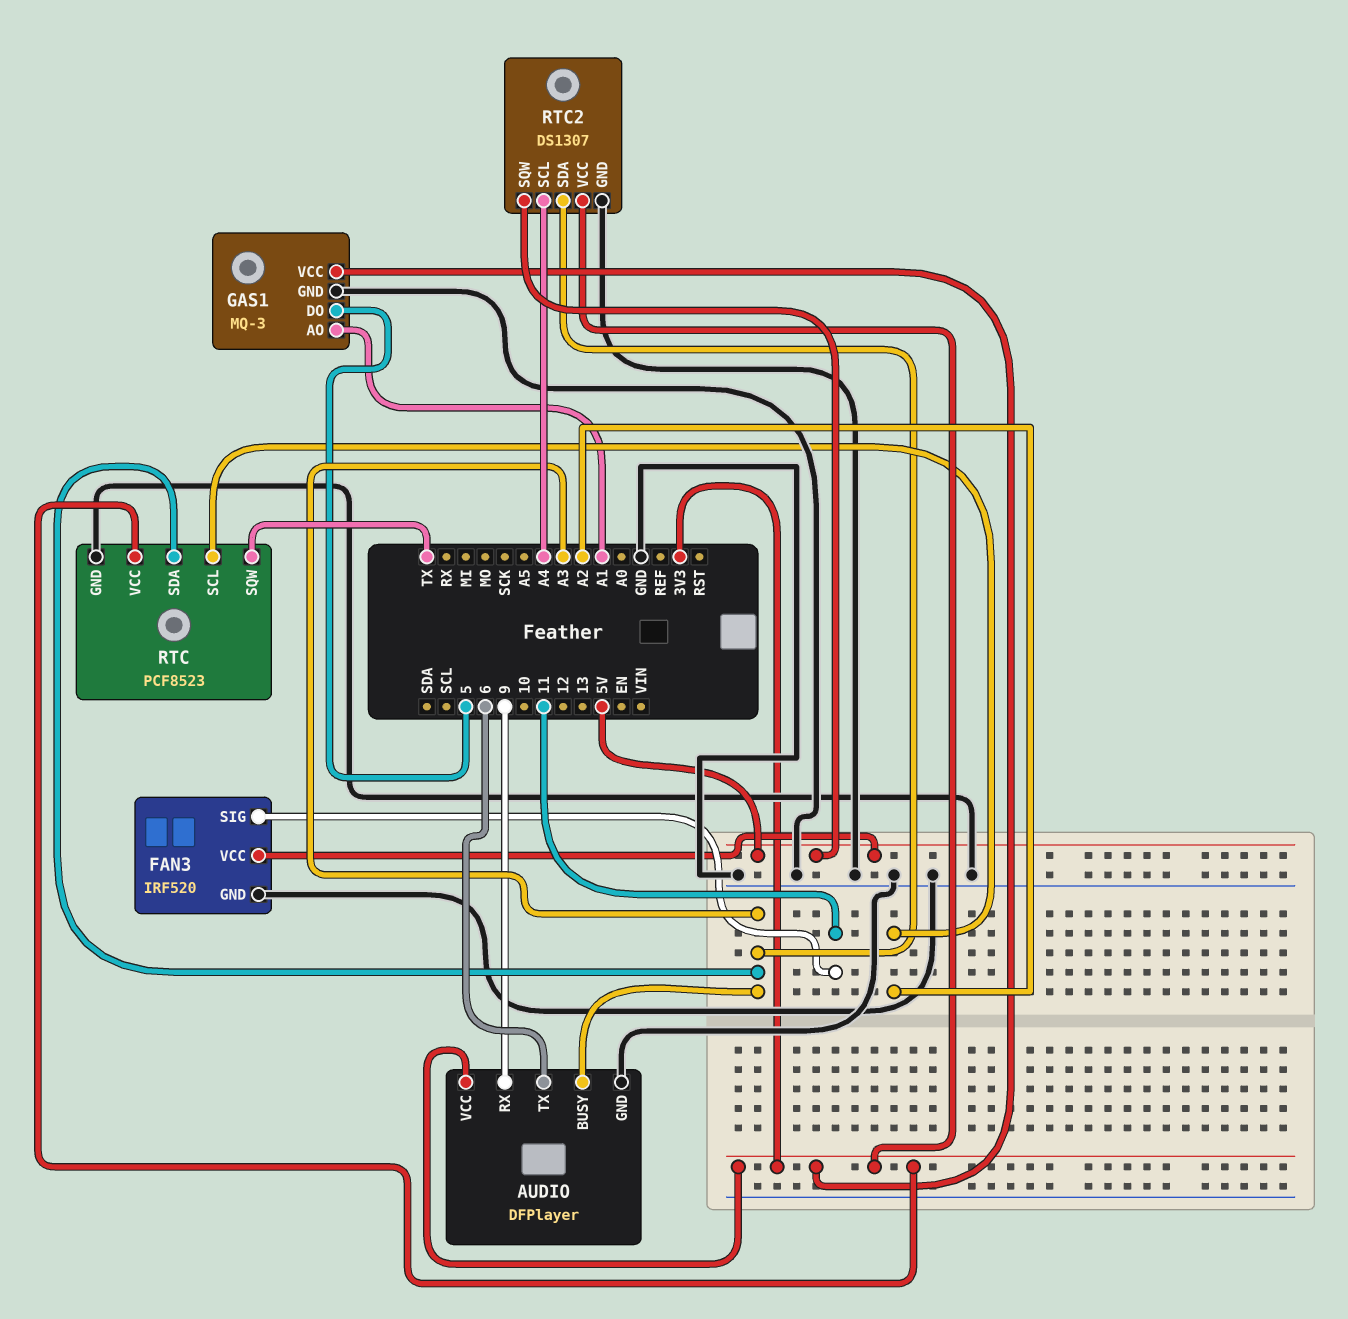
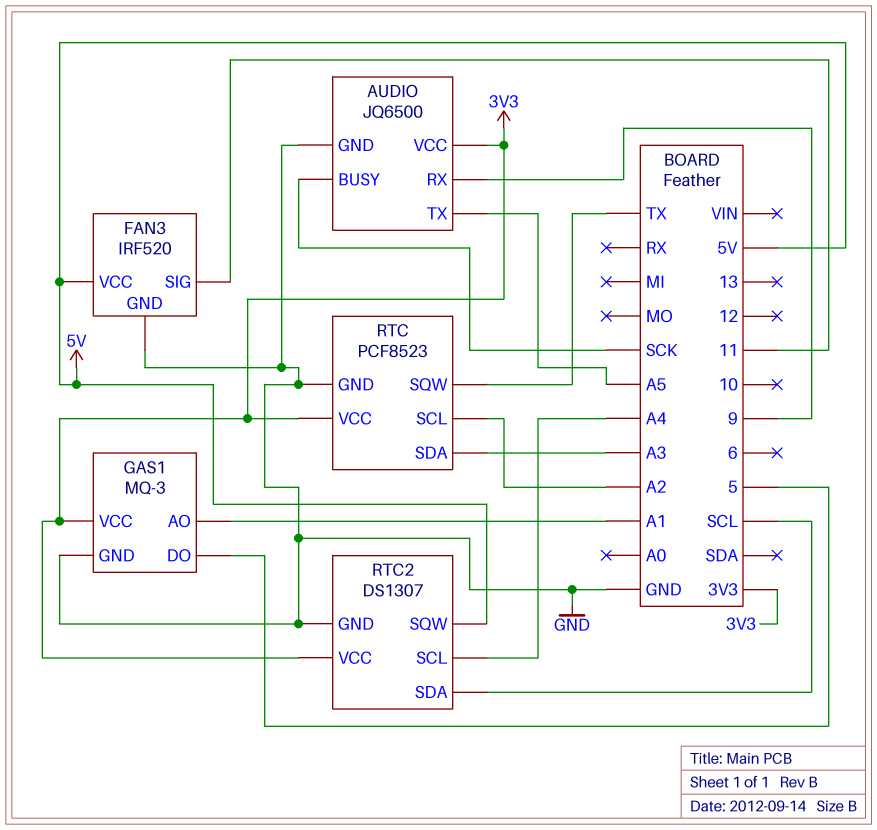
AUDIO: DFPlayer -> JQ6500
AUDIO pin BUSY: A3 -> SCK
AUDIO pin TX: 6 -> A5
RTC2 pin SDA: A3 -> SCL

